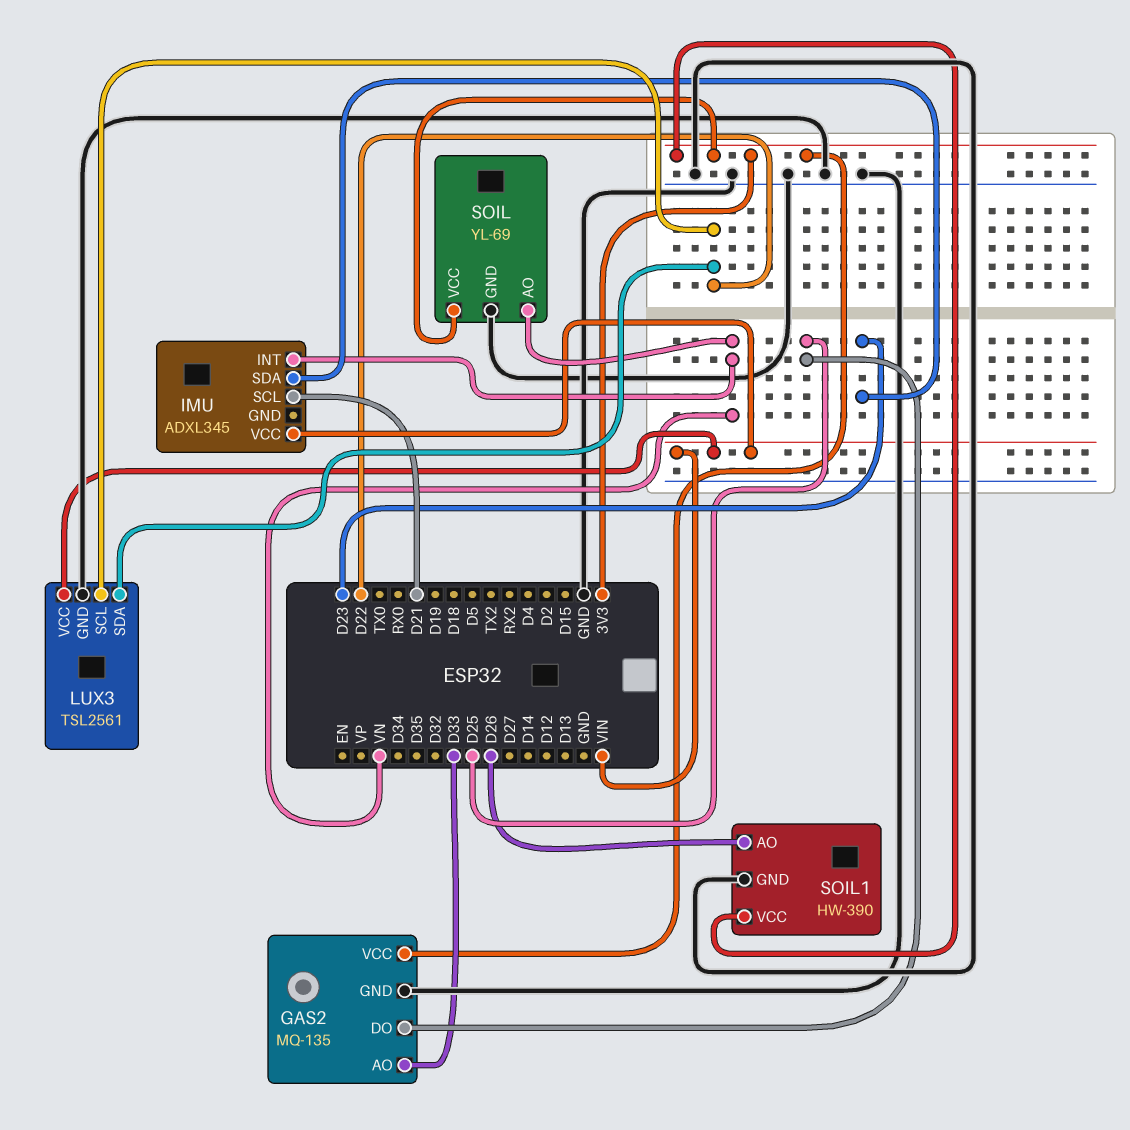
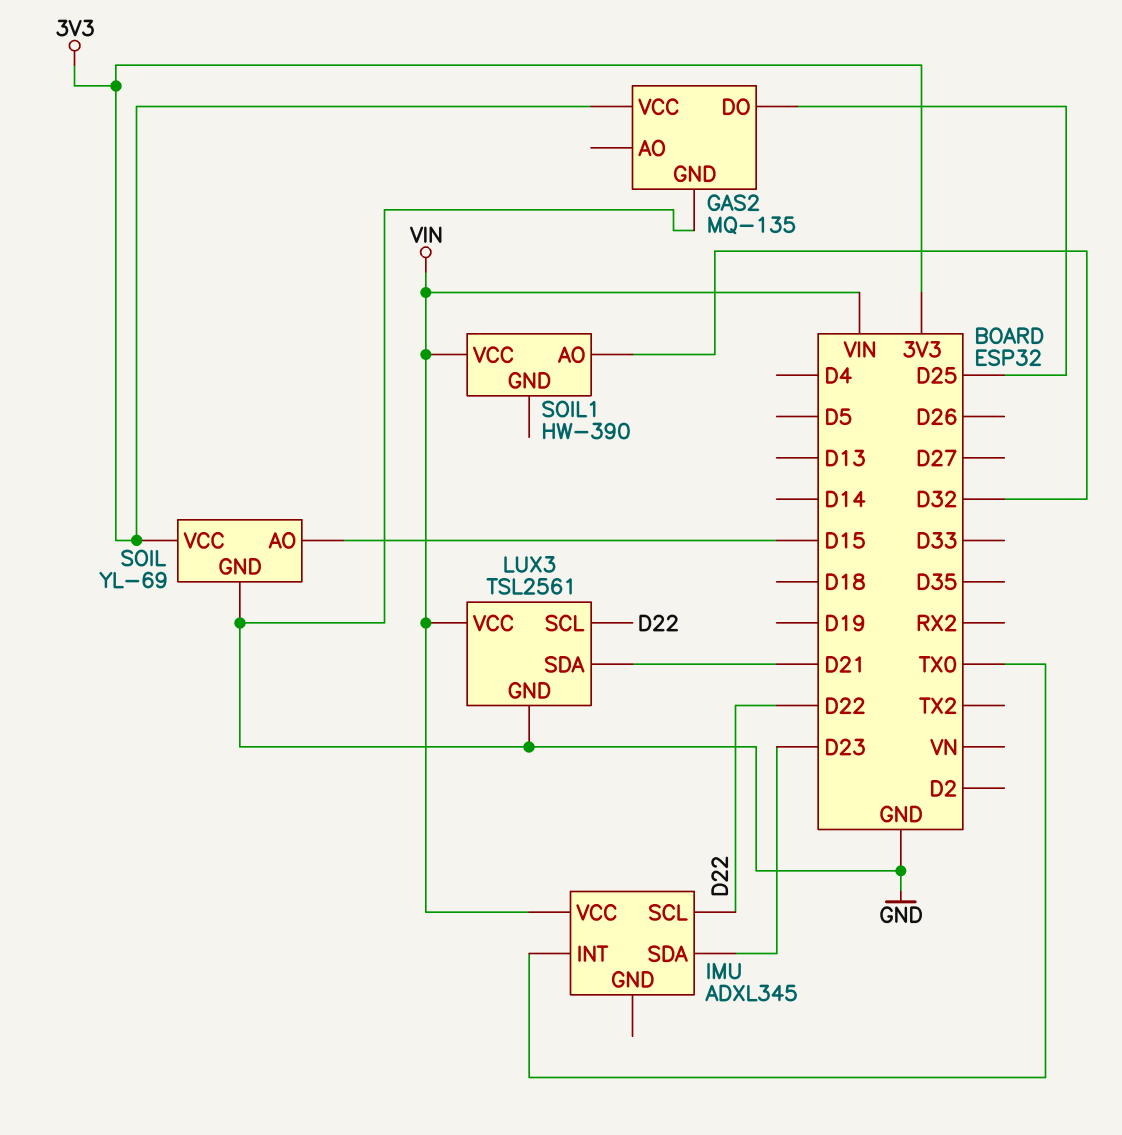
GAS2 pin AO: D33 -> none
IMU pin INT: VN -> TX0
IMU pin SCL: D21 -> D22
LUX3 pin SDA: D22 -> D21
SOIL pin AO: VN -> D15
SOIL1 pin AO: D26 -> D32
SOIL1 pin GND: GND -> none
SOIL1 pin VCC: 3V3 -> VIN

